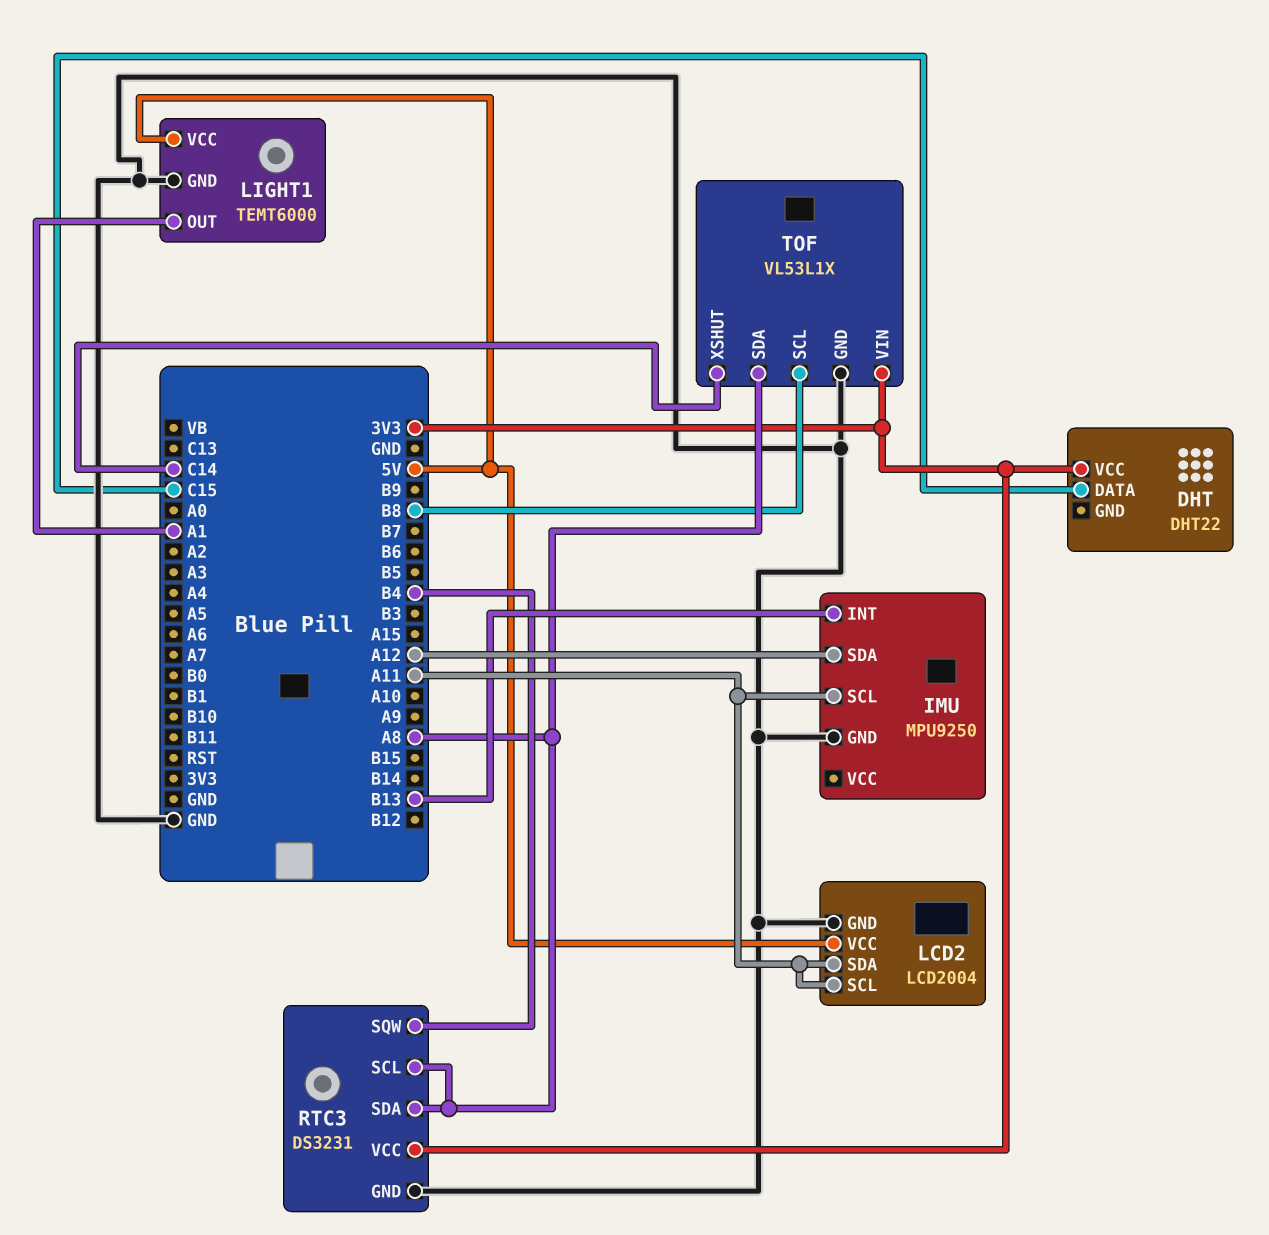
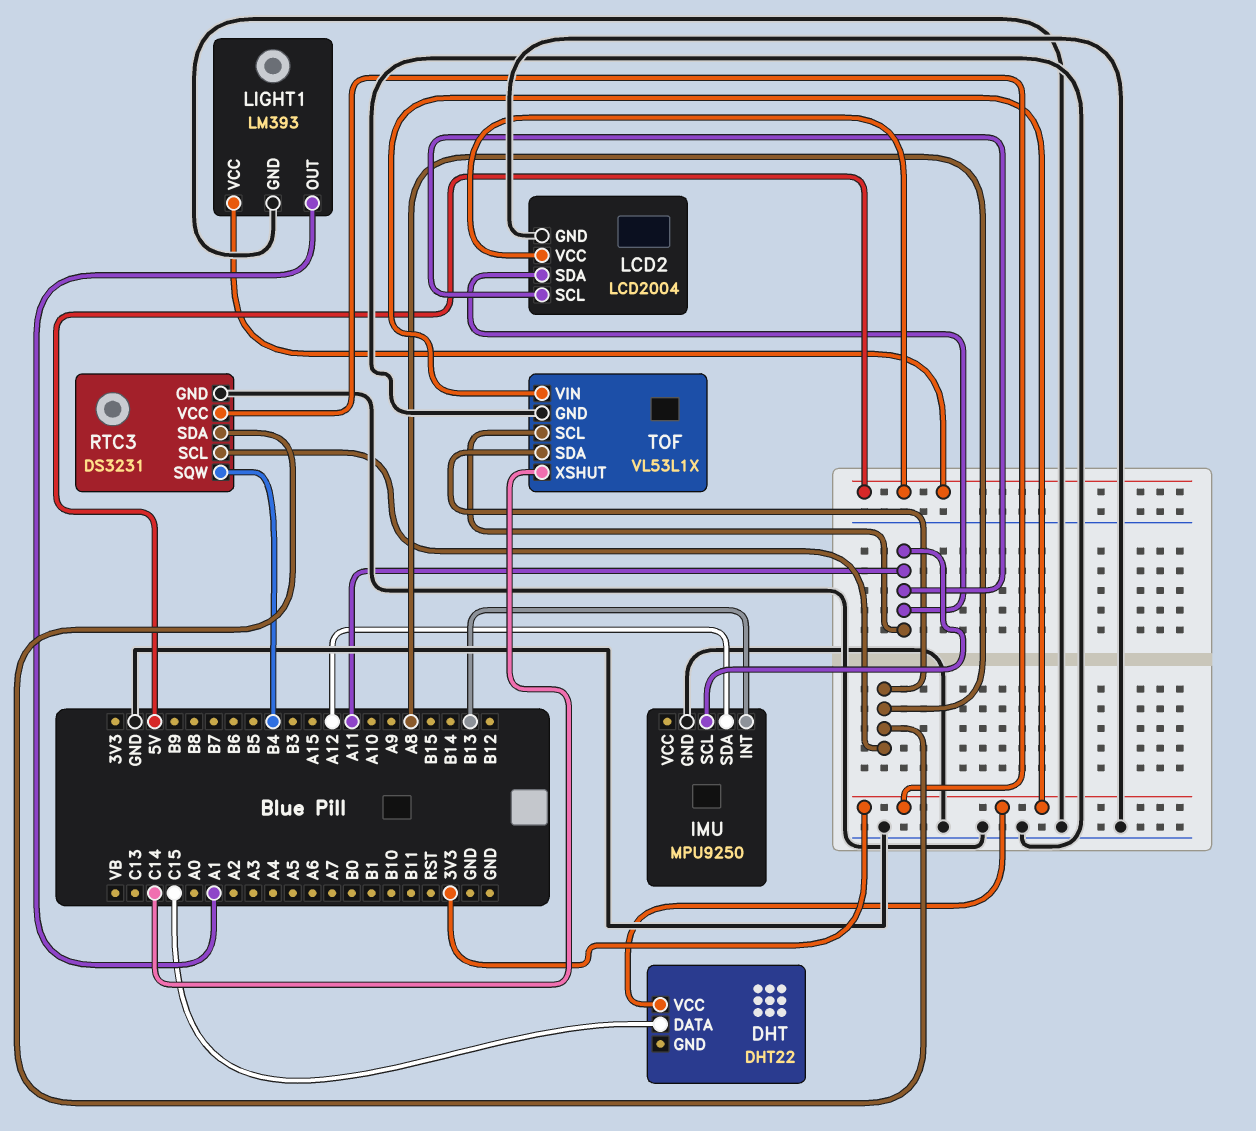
LIGHT1: TEMT6000 -> LM393
TOF pin SCL: B8 -> A11

